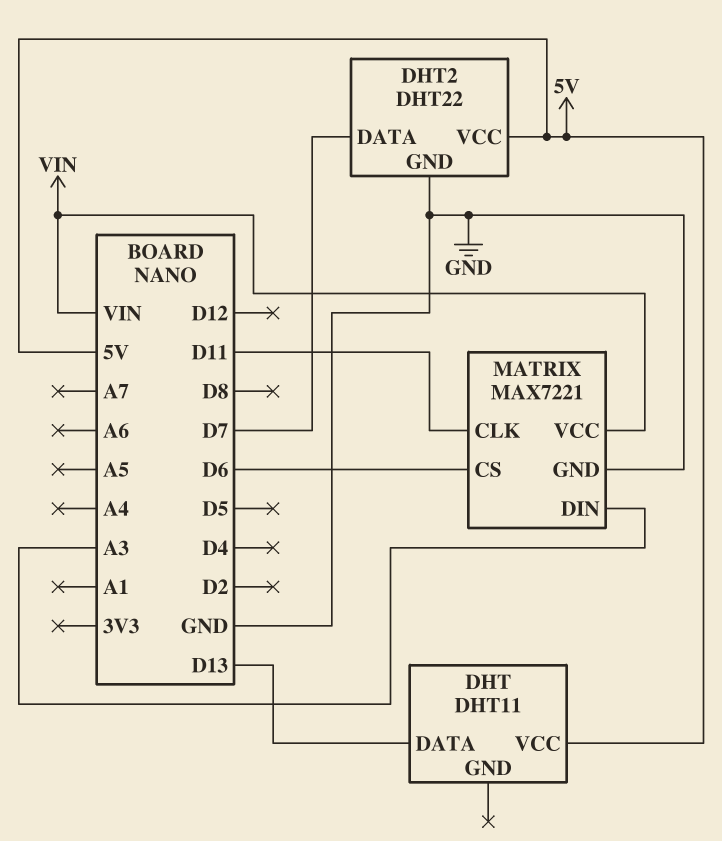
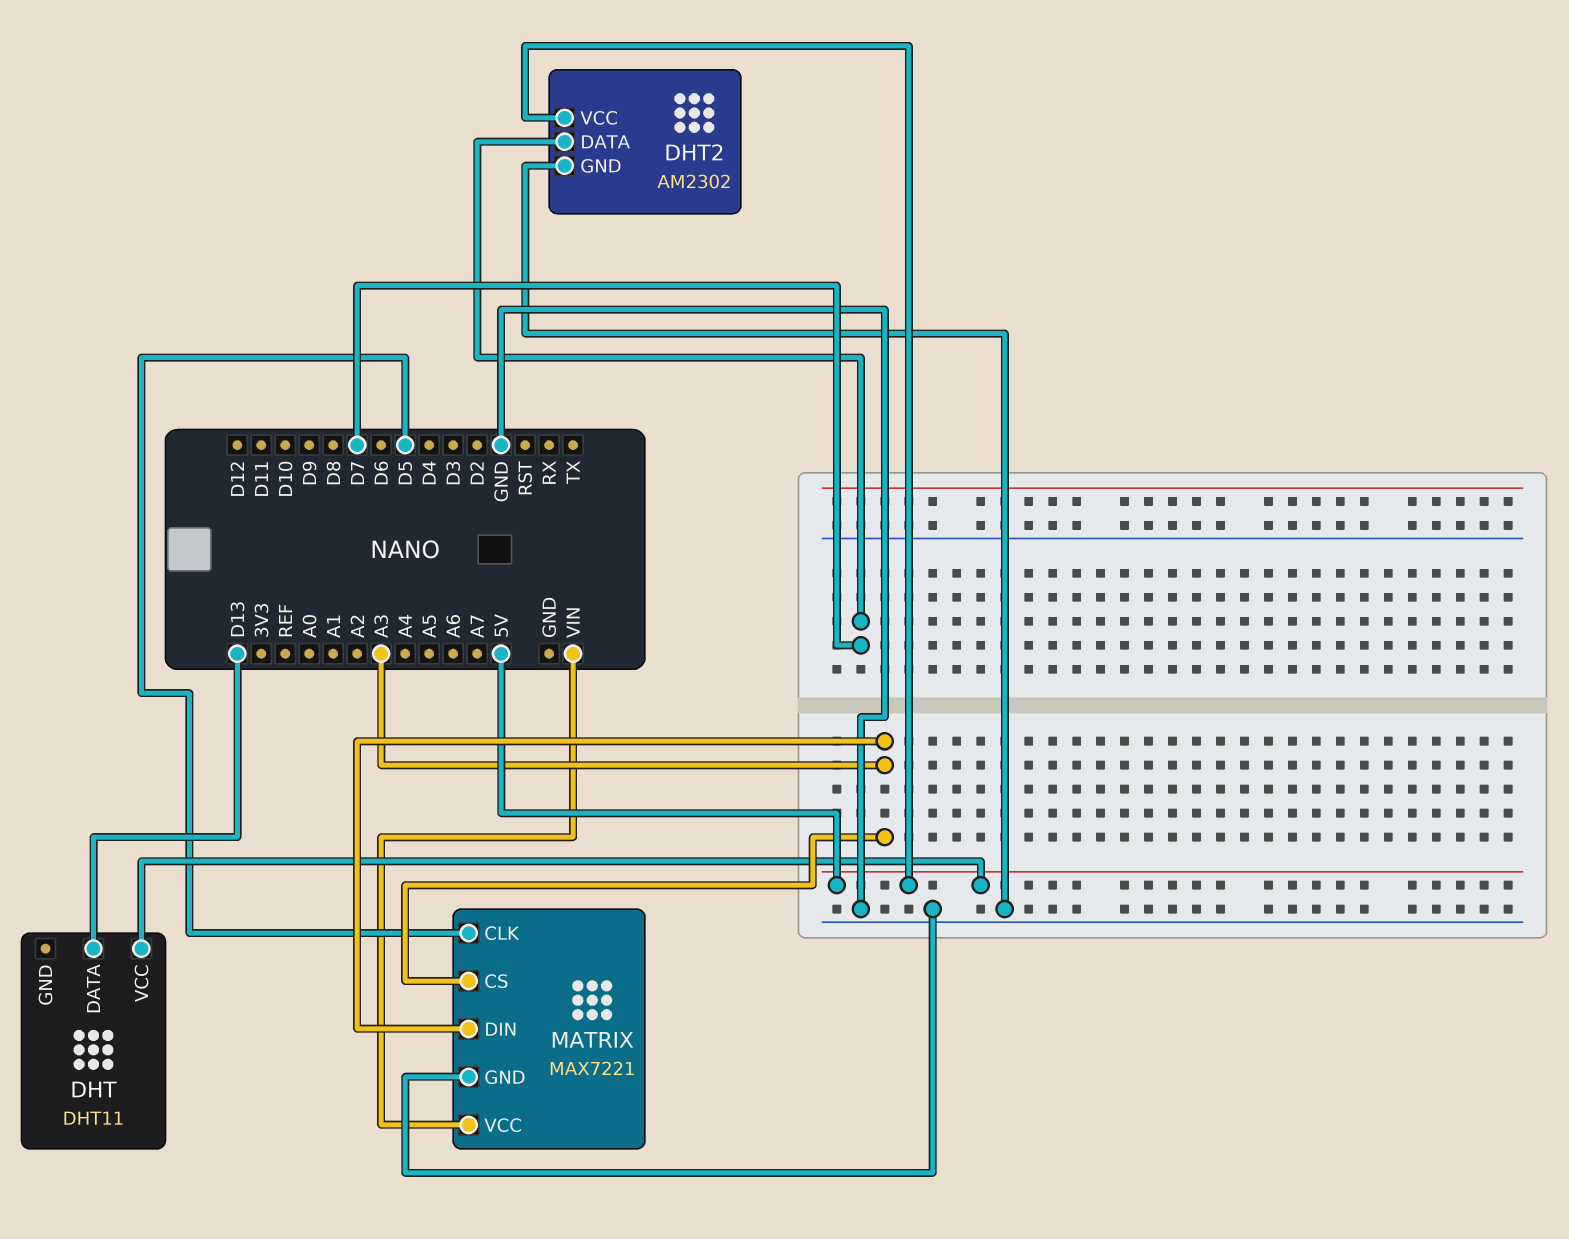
DHT2: DHT22 -> AM2302
MATRIX pin CLK: D11 -> D5
MATRIX pin CS: D6 -> A3

